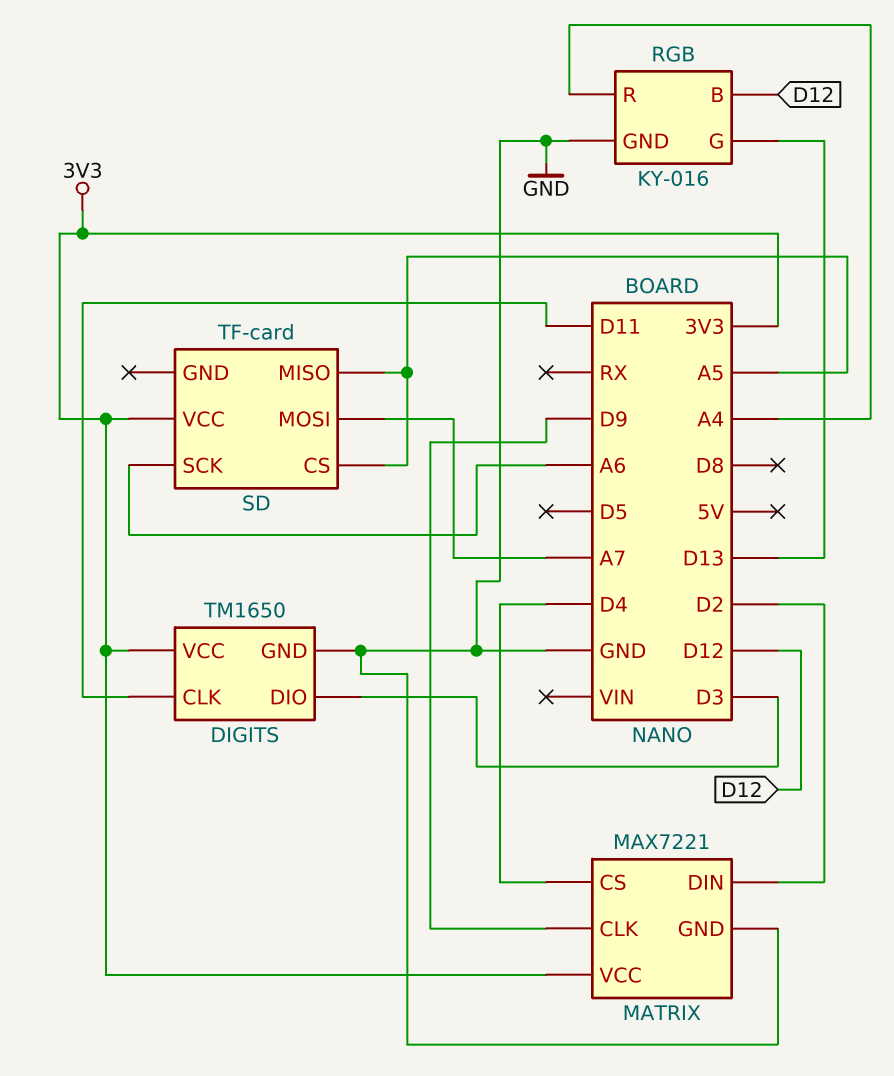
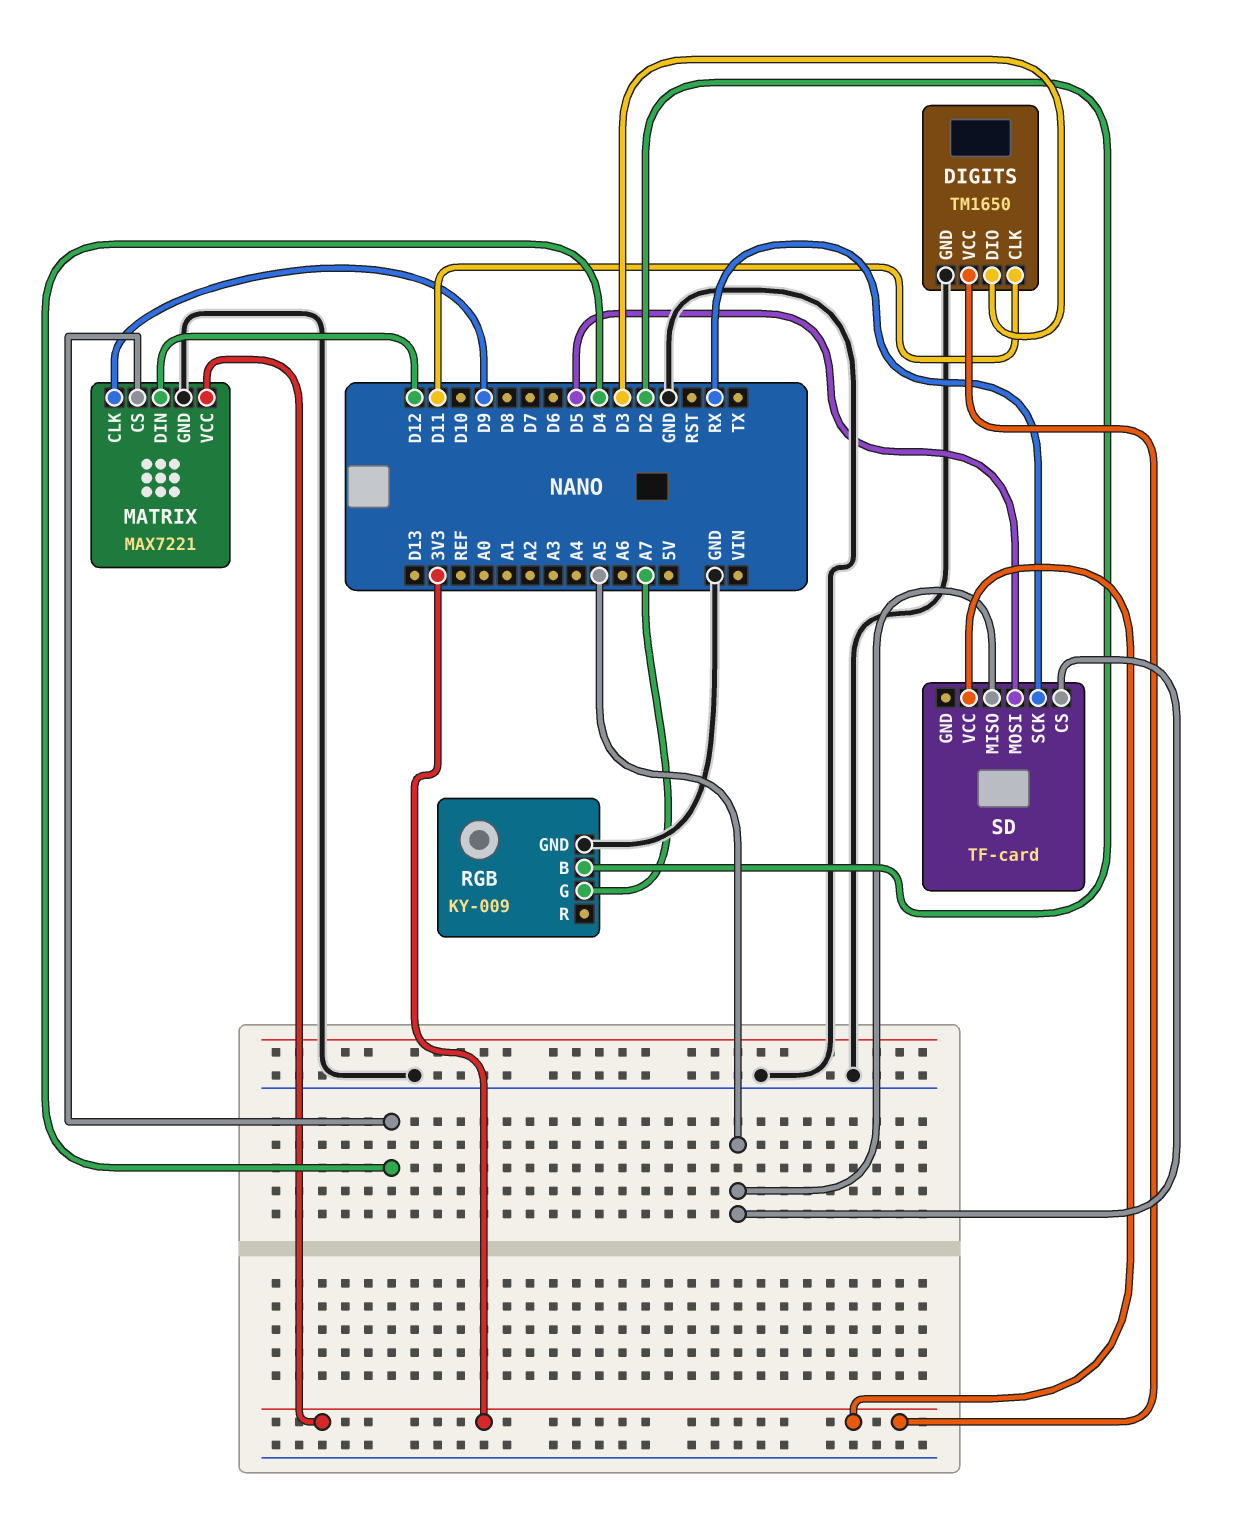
MATRIX pin DIN: D2 -> D12
RGB: KY-016 -> KY-009
RGB pin B: D12 -> D2
RGB pin G: D13 -> A7
RGB pin R: A4 -> none
SD pin MOSI: A7 -> D5
SD pin SCK: A6 -> RX

